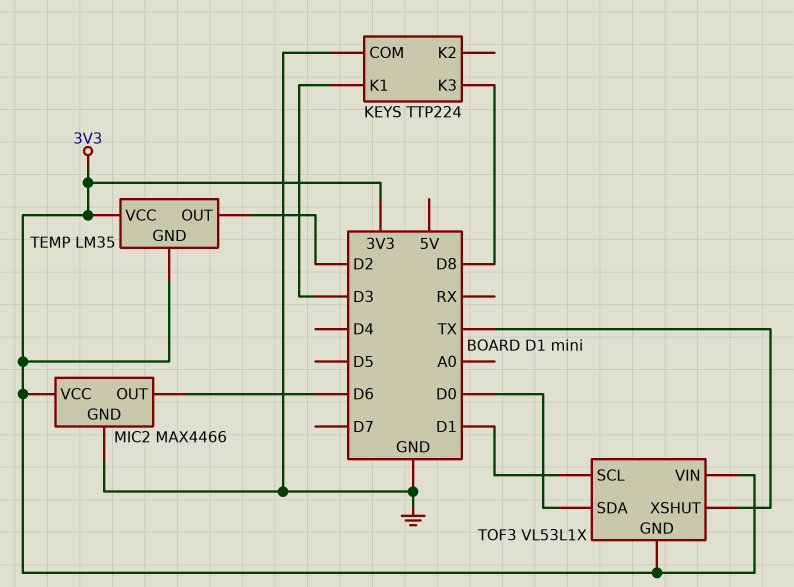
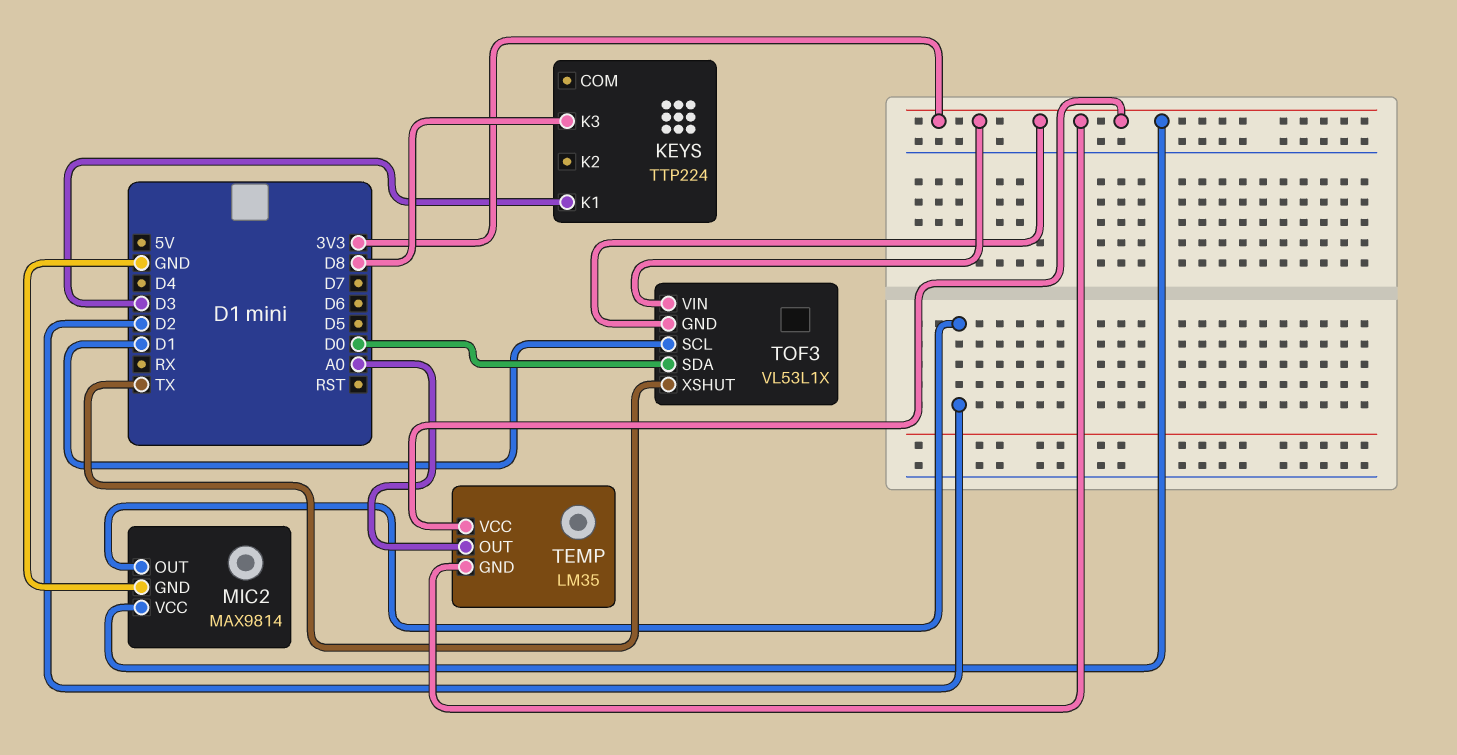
KEYS pin COM: GND -> none
MIC2: MAX4466 -> MAX9814
MIC2 pin OUT: D6 -> D2
TEMP pin OUT: D2 -> A0

